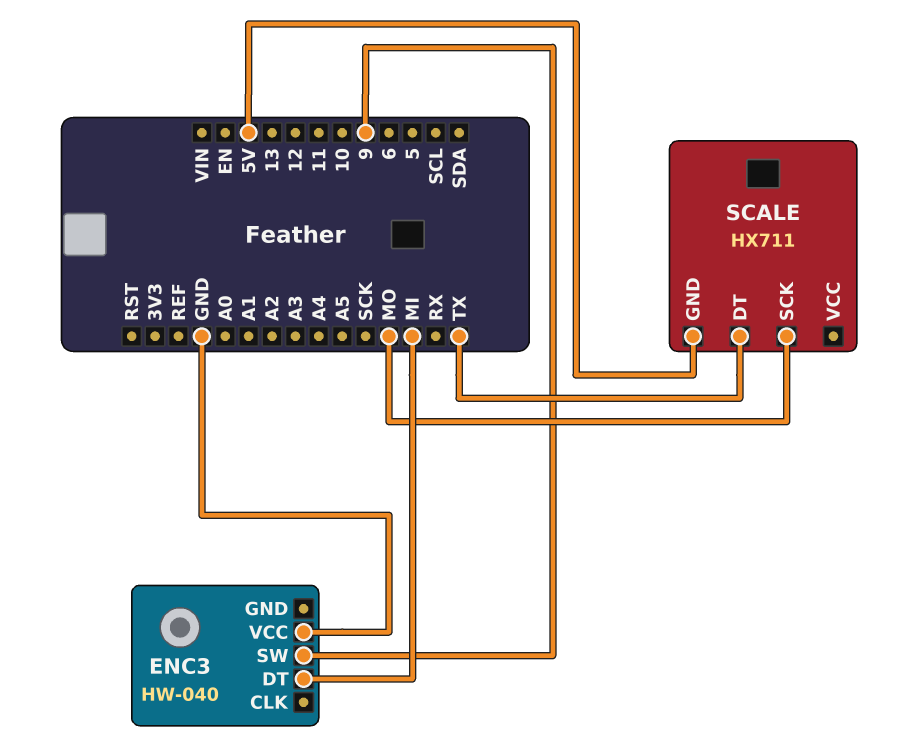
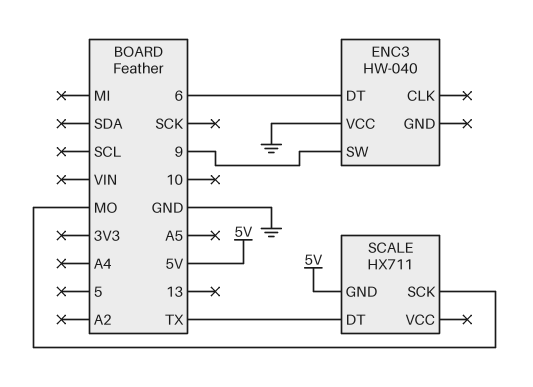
ENC3 pin DT: MI -> 6

